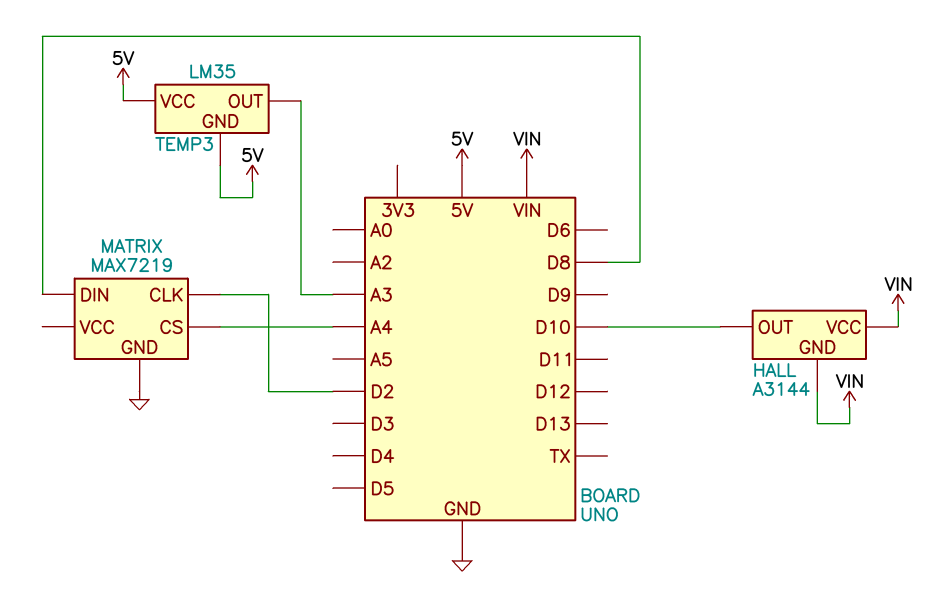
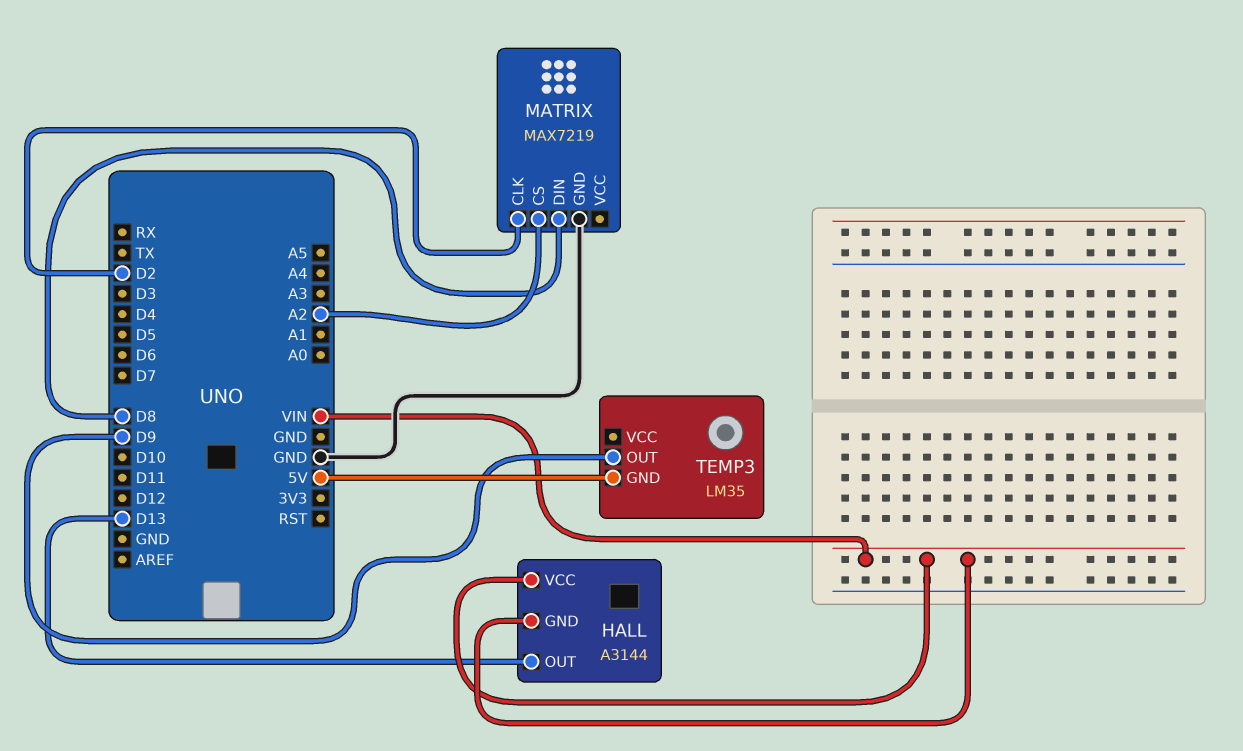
HALL pin OUT: D10 -> D13
MATRIX pin CS: A4 -> A2
TEMP3 pin OUT: A3 -> D9
TEMP3 pin VCC: 5V -> none

